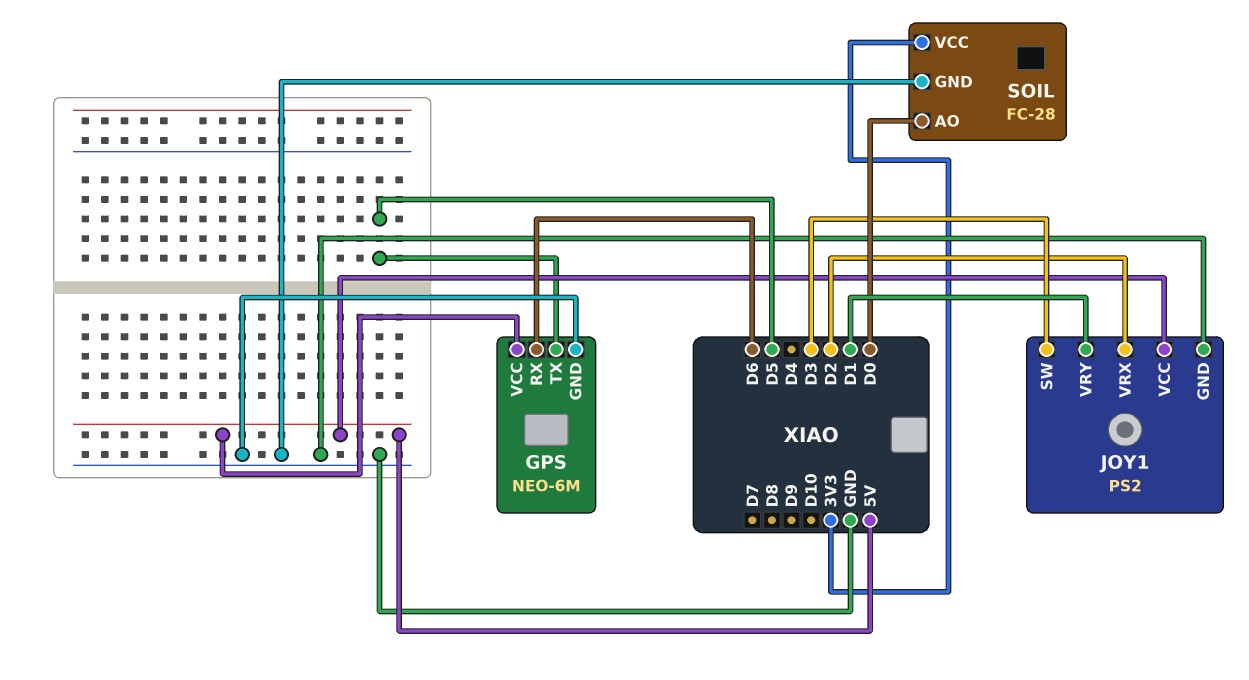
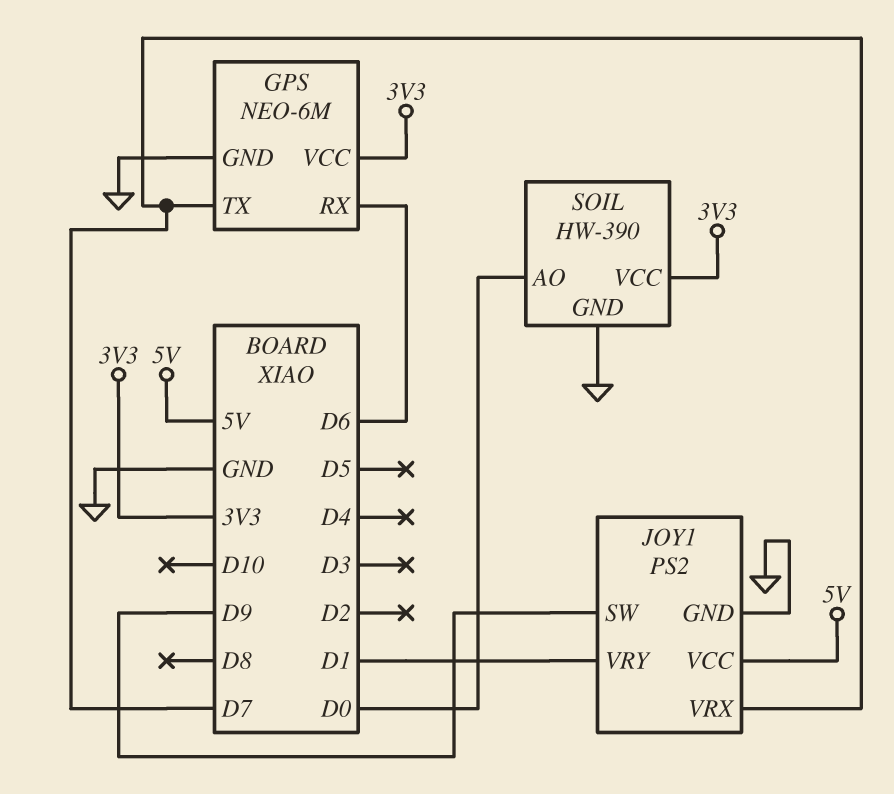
GPS pin TX: D5 -> D7
GPS pin VCC: 5V -> 3V3
JOY1 pin SW: D3 -> D9
JOY1 pin VRX: D2 -> D7
SOIL: FC-28 -> HW-390

